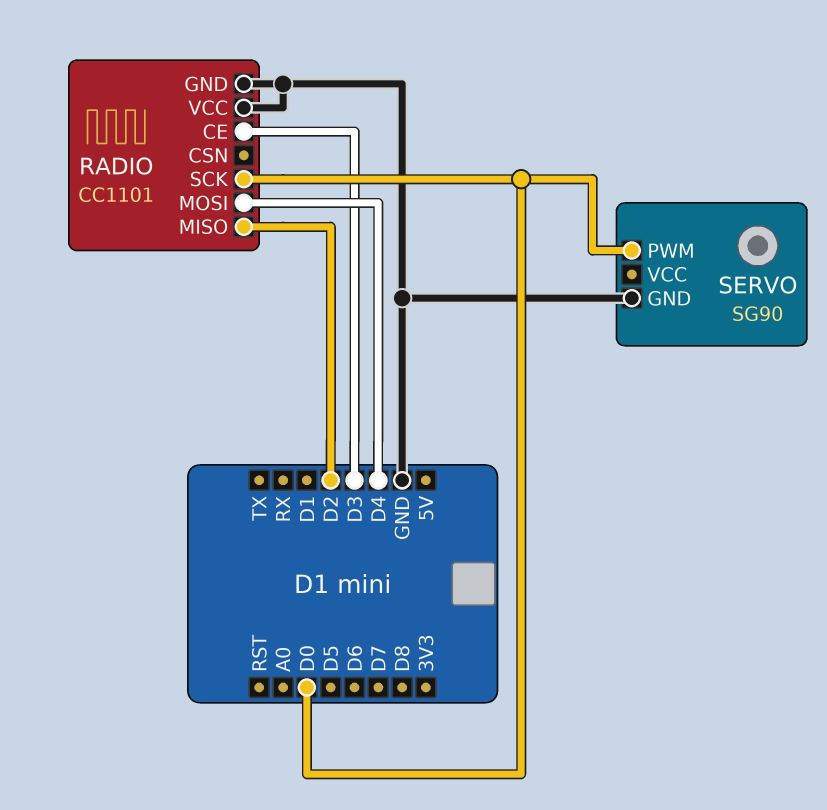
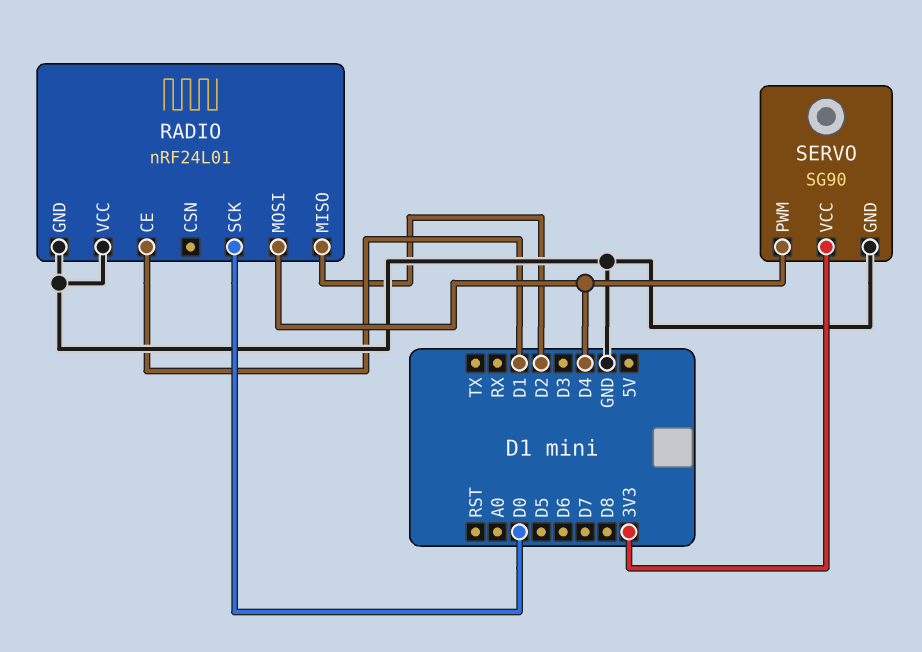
RADIO: CC1101 -> nRF24L01
RADIO pin CE: D3 -> D1
SERVO pin PWM: D0 -> D4
SERVO pin VCC: none -> 3V3

